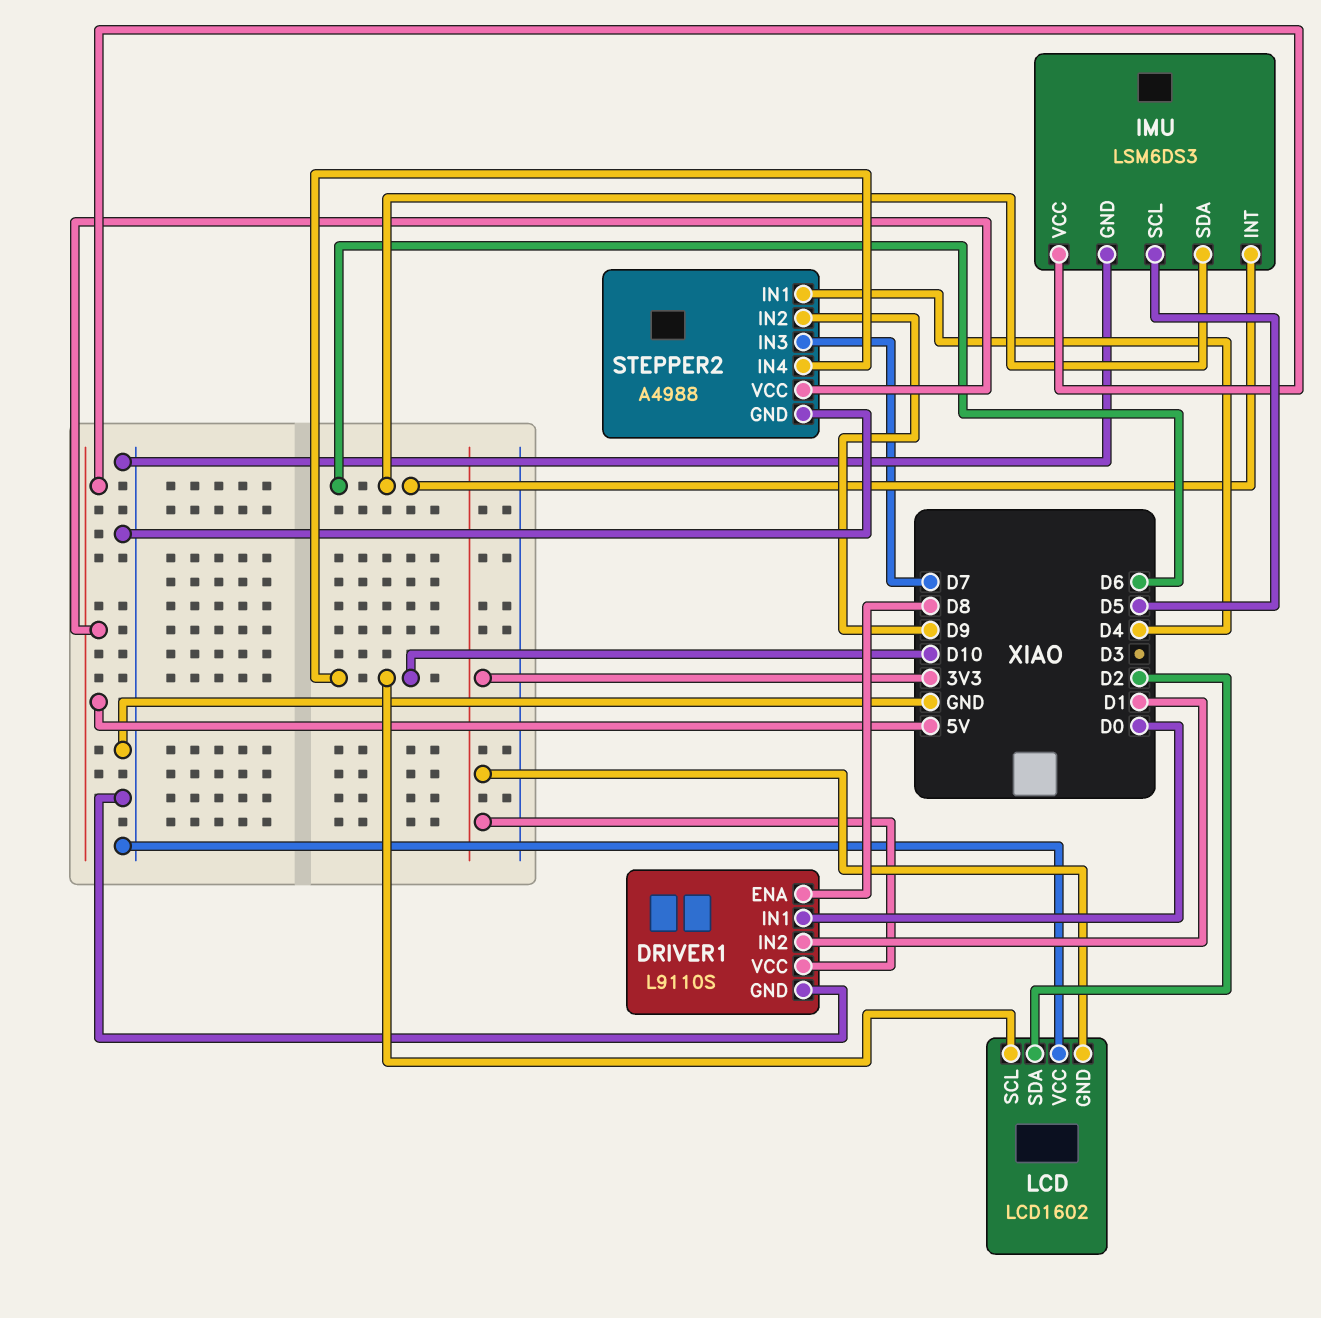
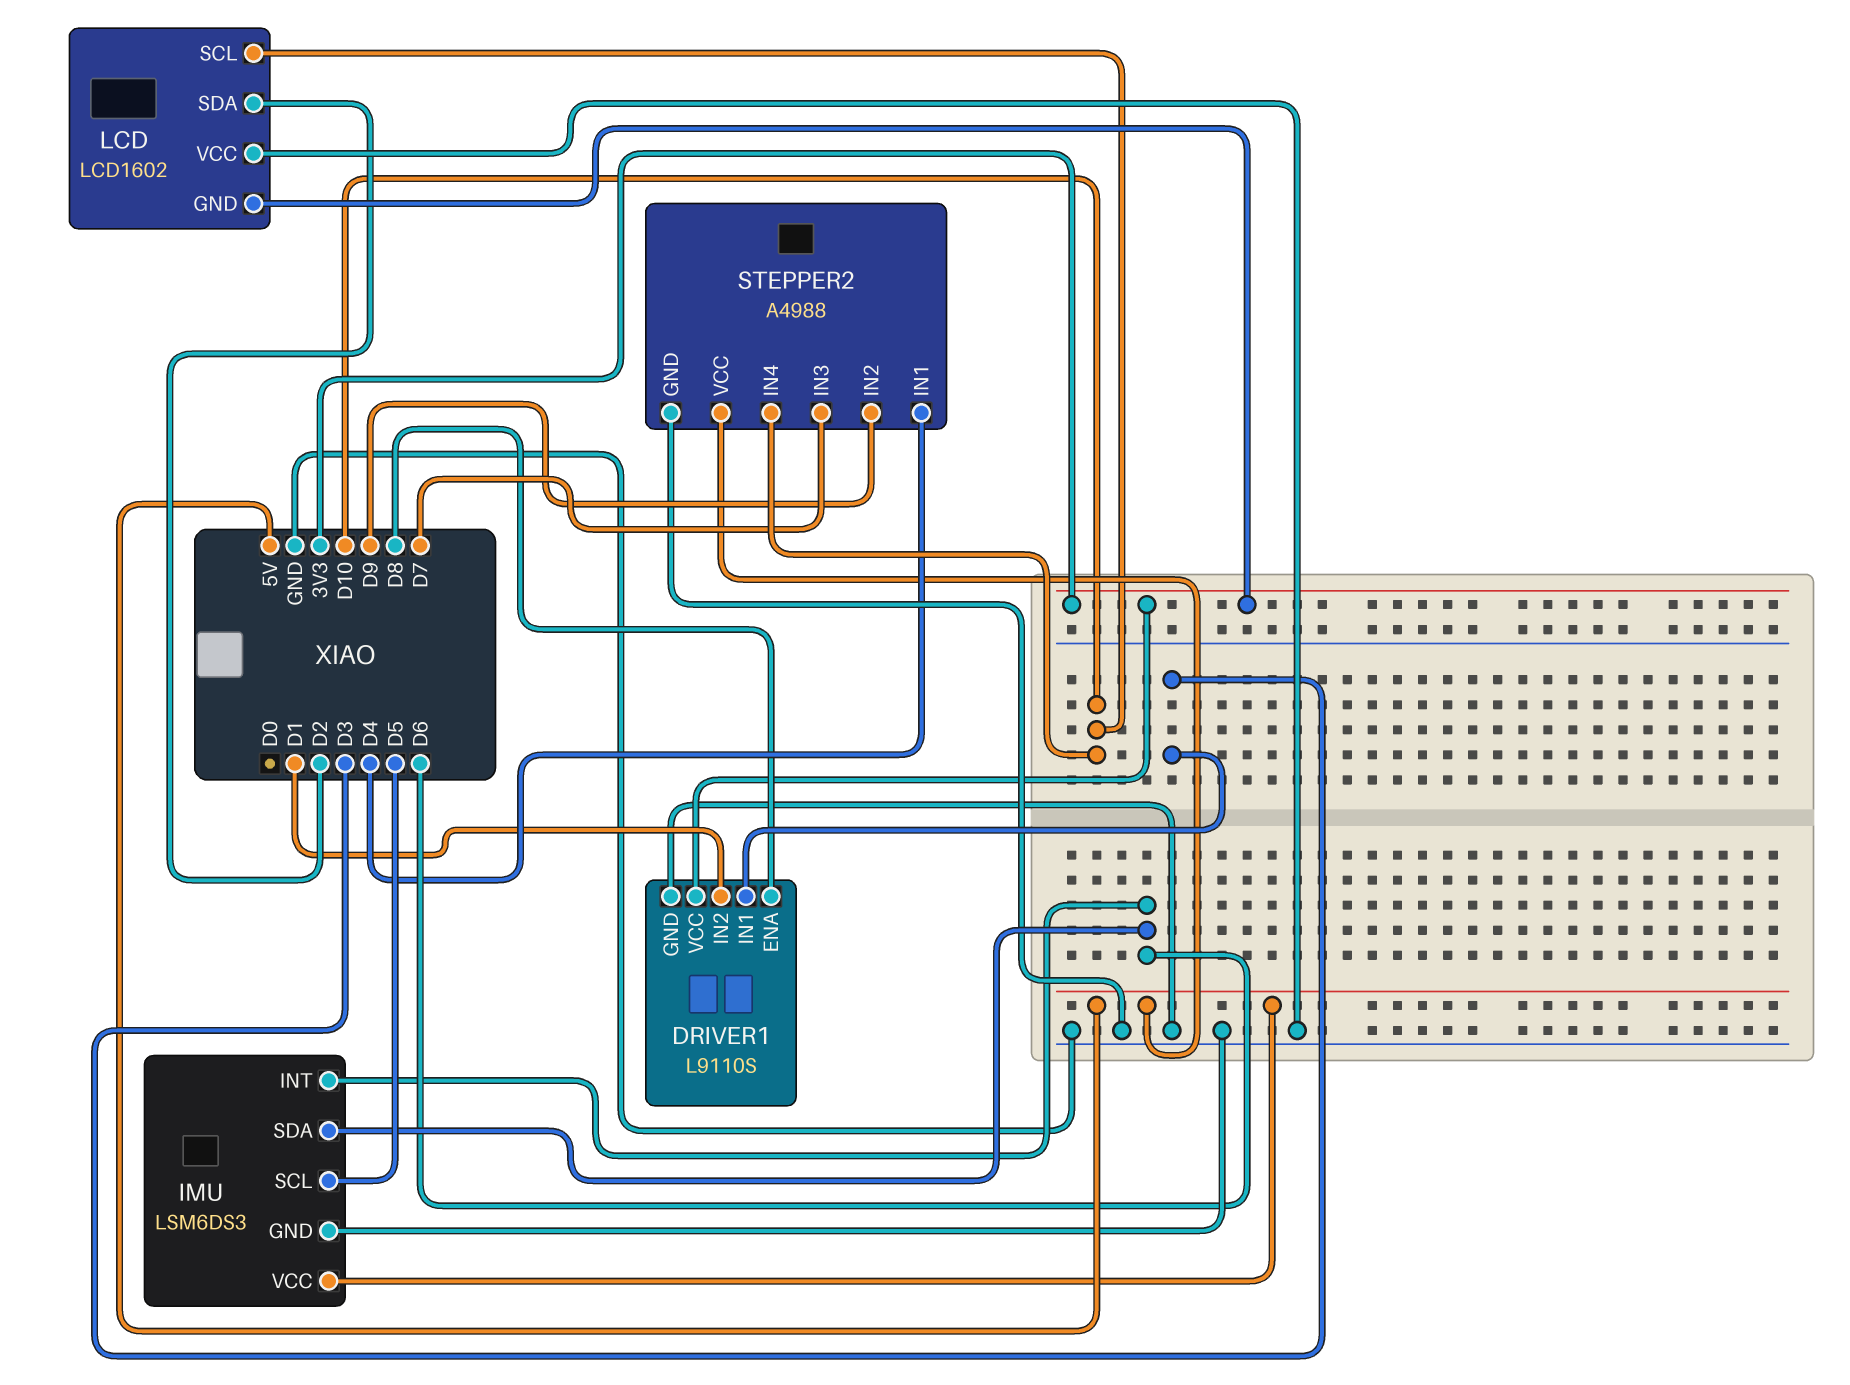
DRIVER1 pin IN1: D0 -> D3

